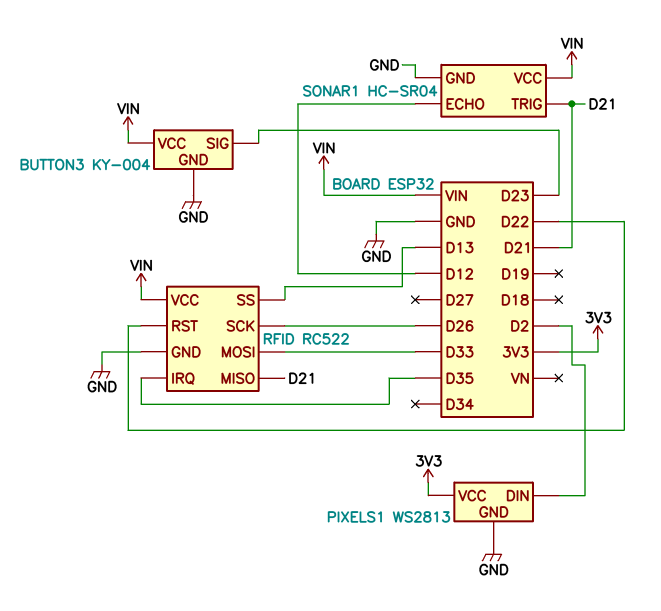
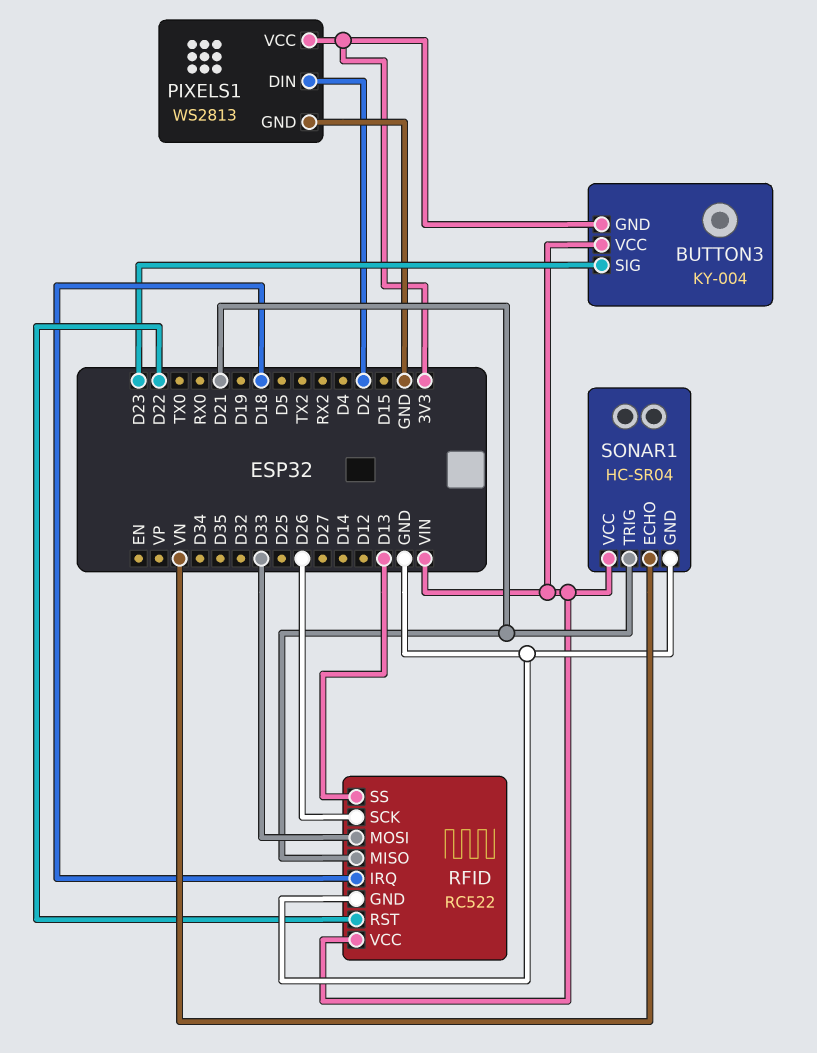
BUTTON3 pin GND: GND -> 3V3
RFID pin IRQ: D35 -> D18
SONAR1 pin ECHO: D12 -> VN

